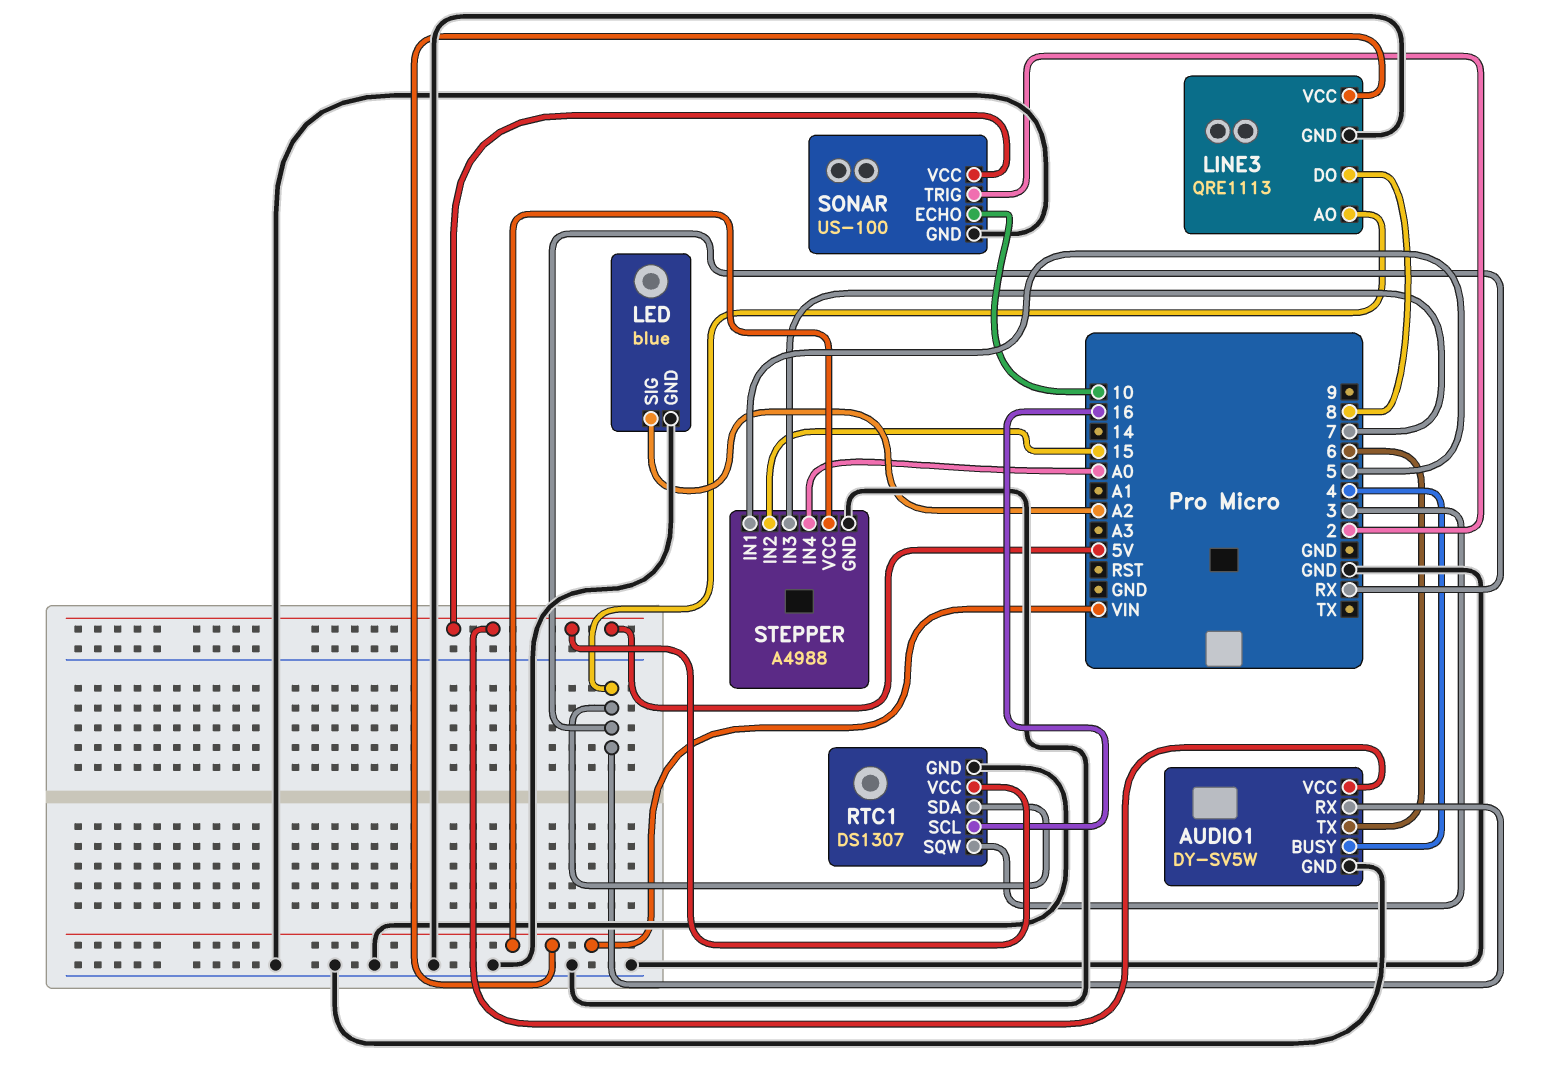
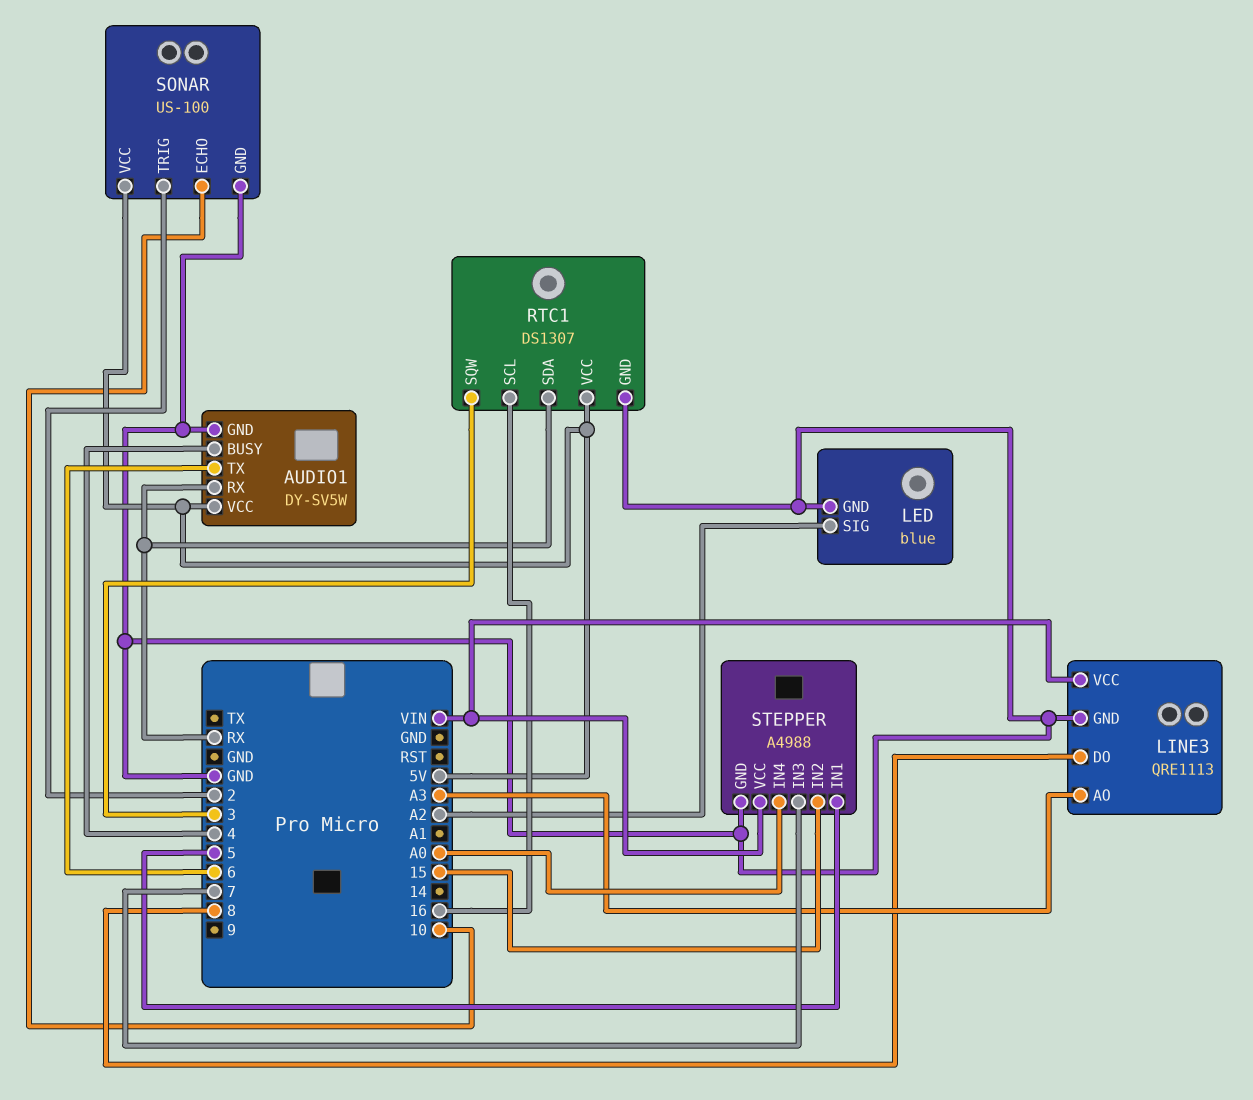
LINE3 pin AO: RX -> A3

